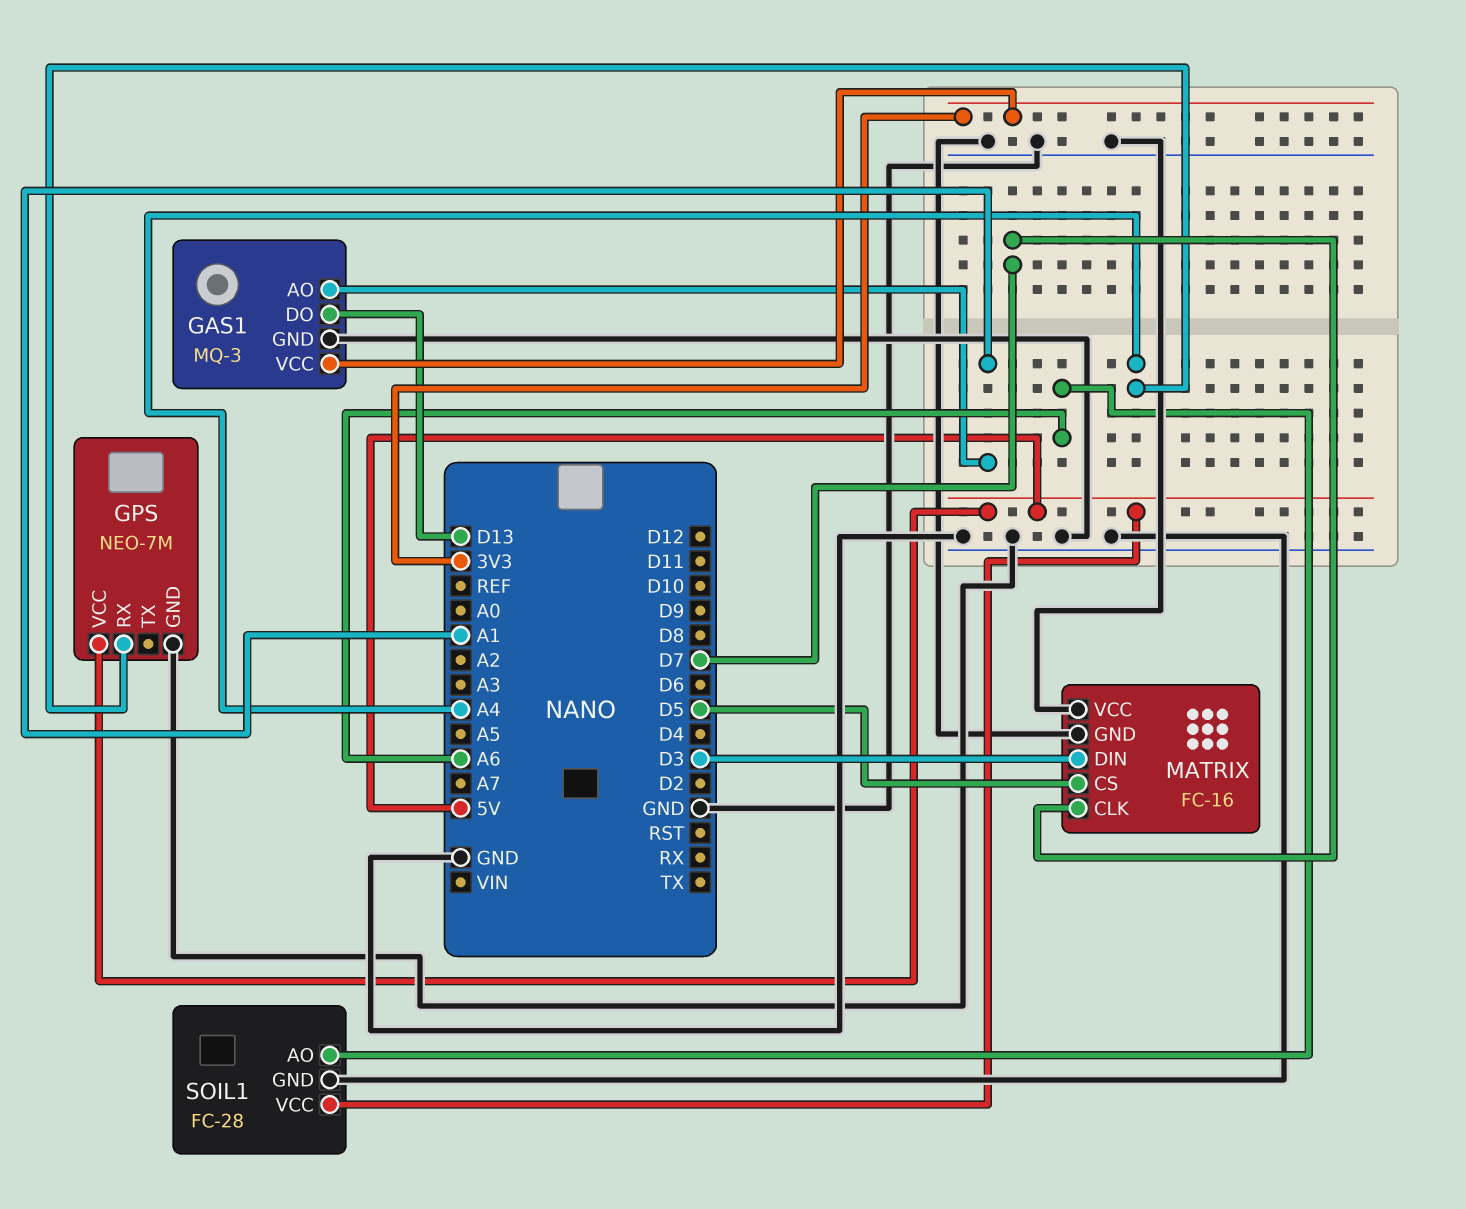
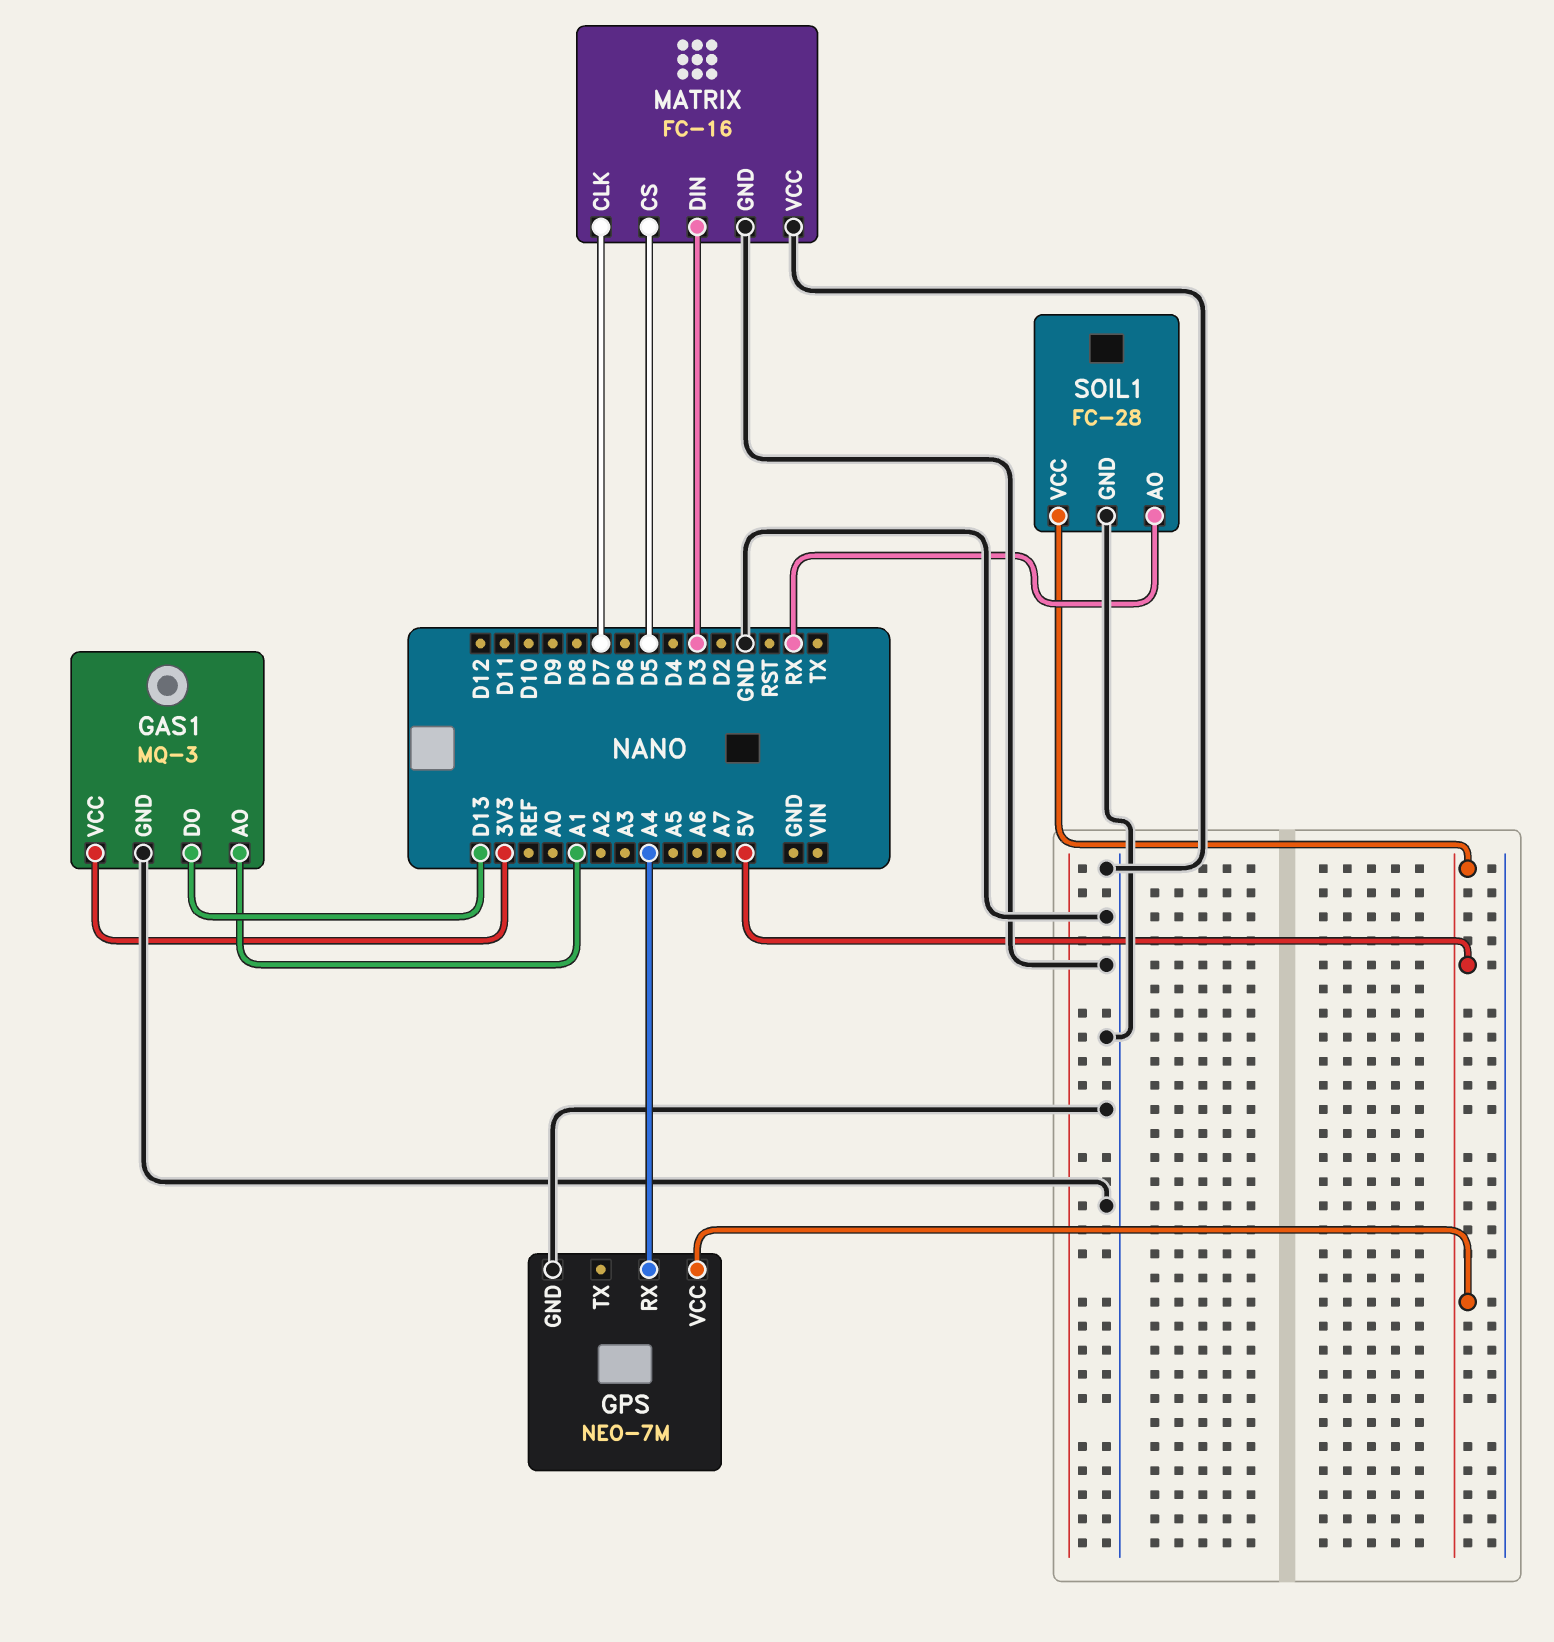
SOIL1 pin AO: A6 -> RX

